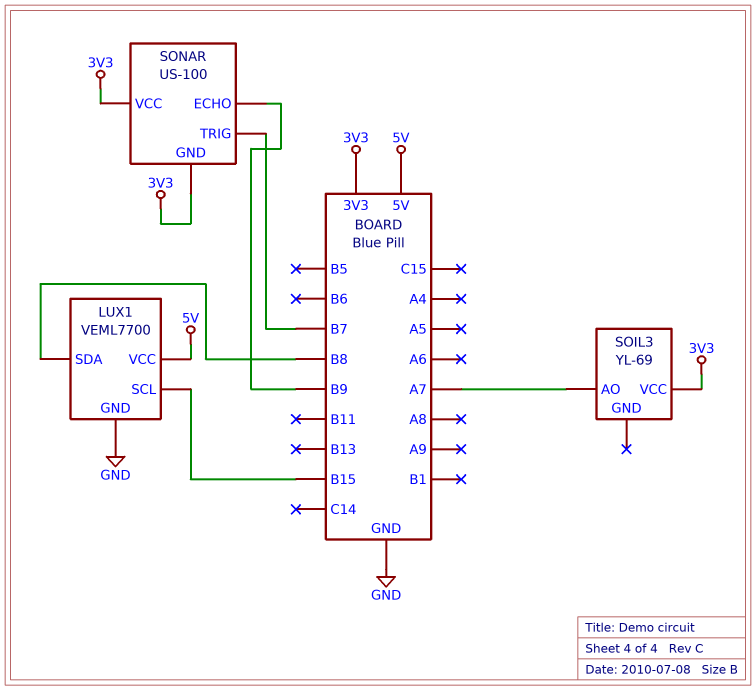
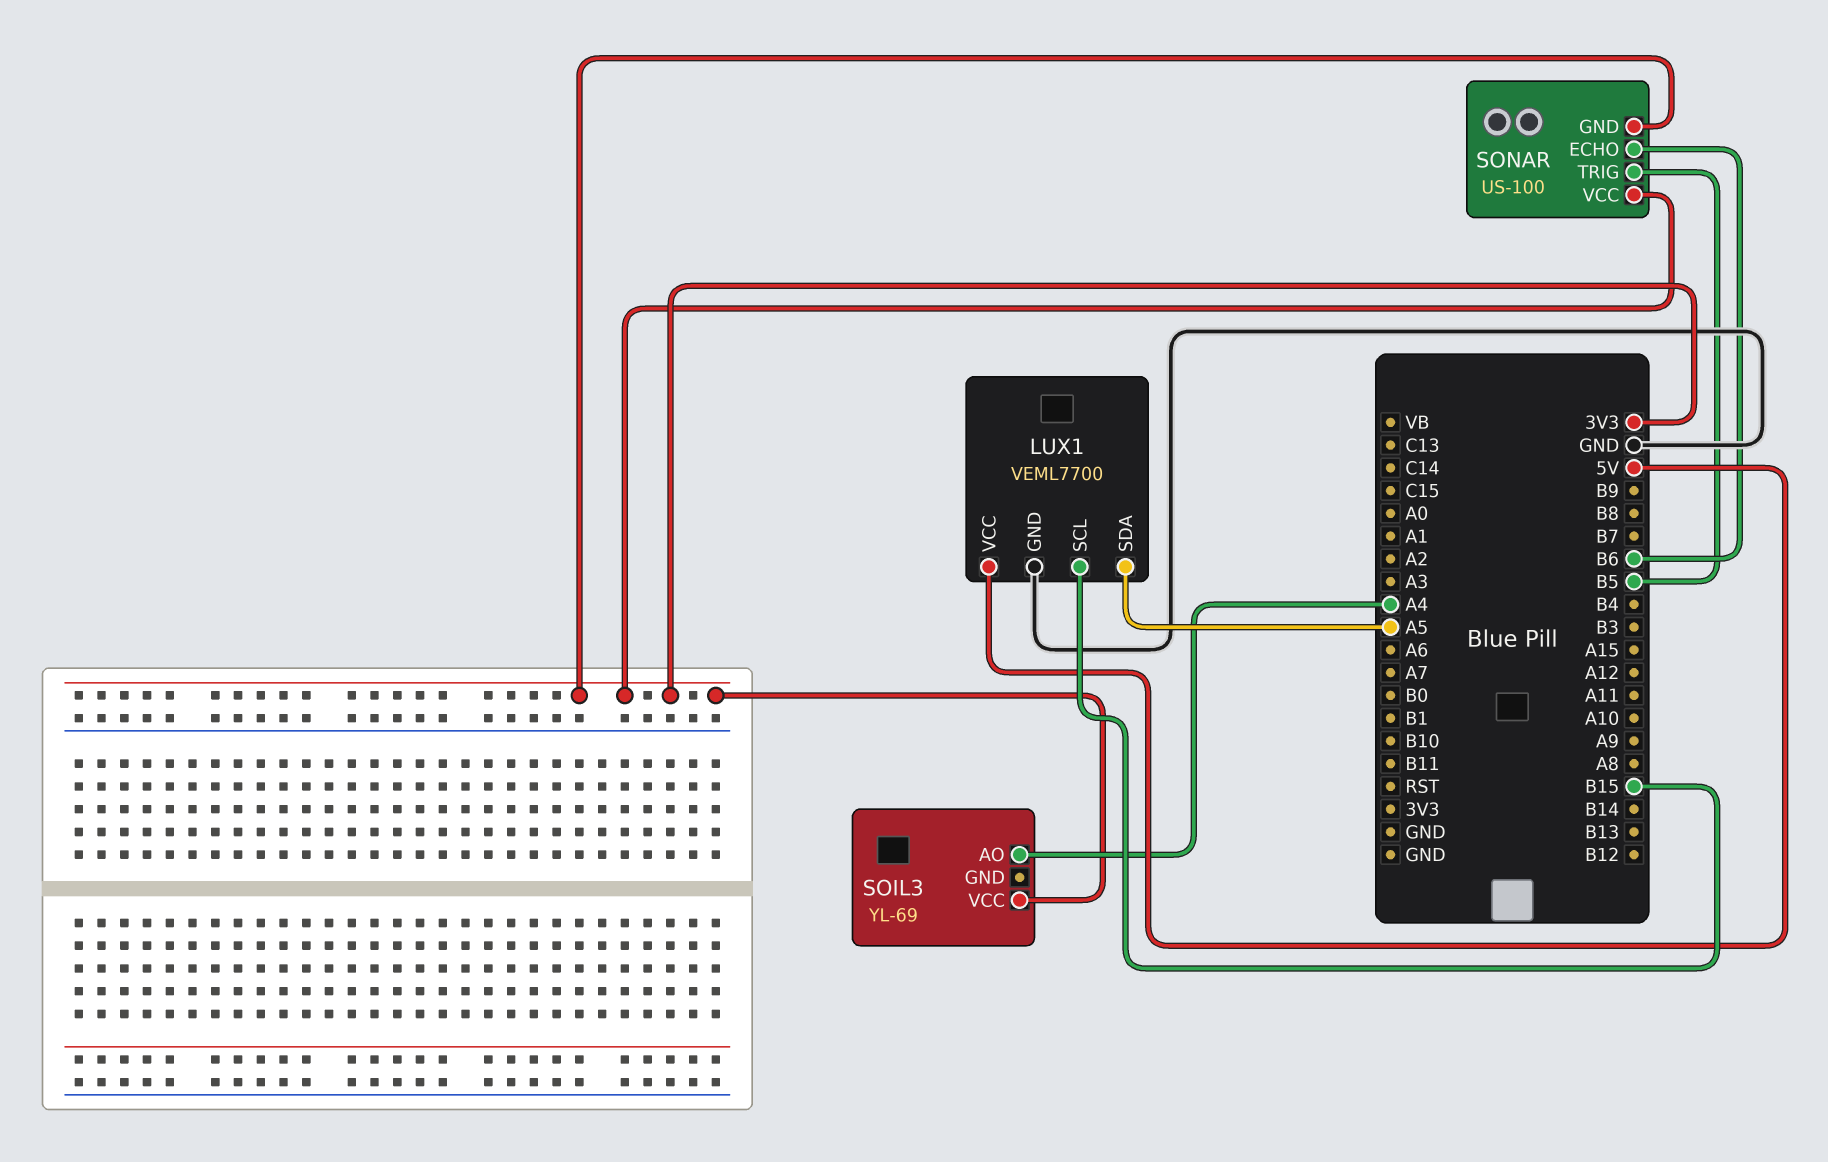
LUX1 pin SDA: B8 -> A5
SOIL3 pin AO: A7 -> A4
SONAR pin ECHO: B9 -> B6
SONAR pin TRIG: B7 -> B5

